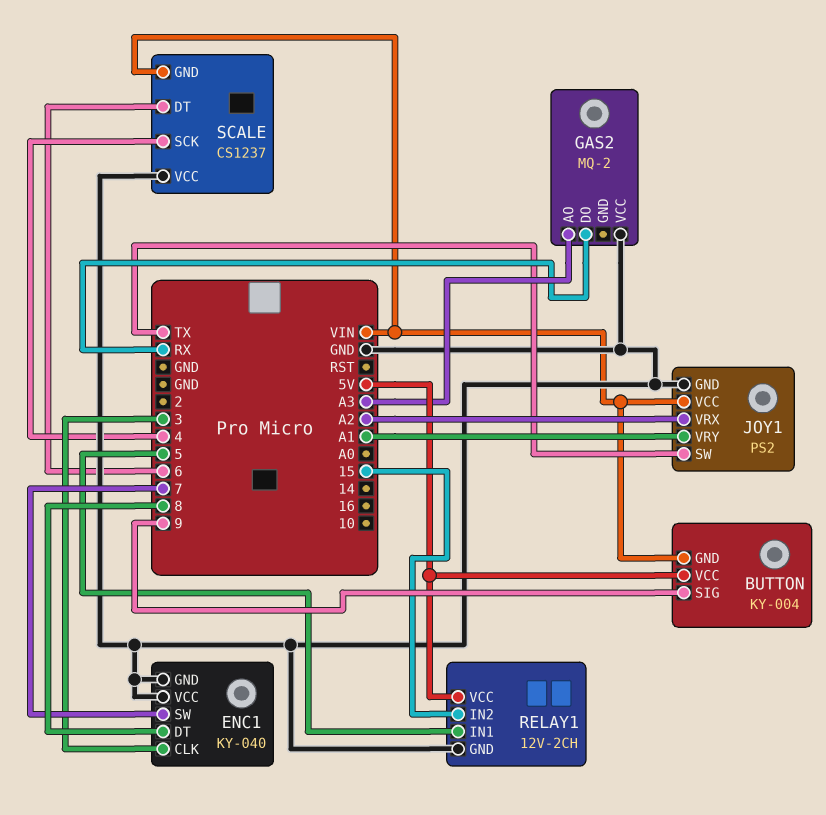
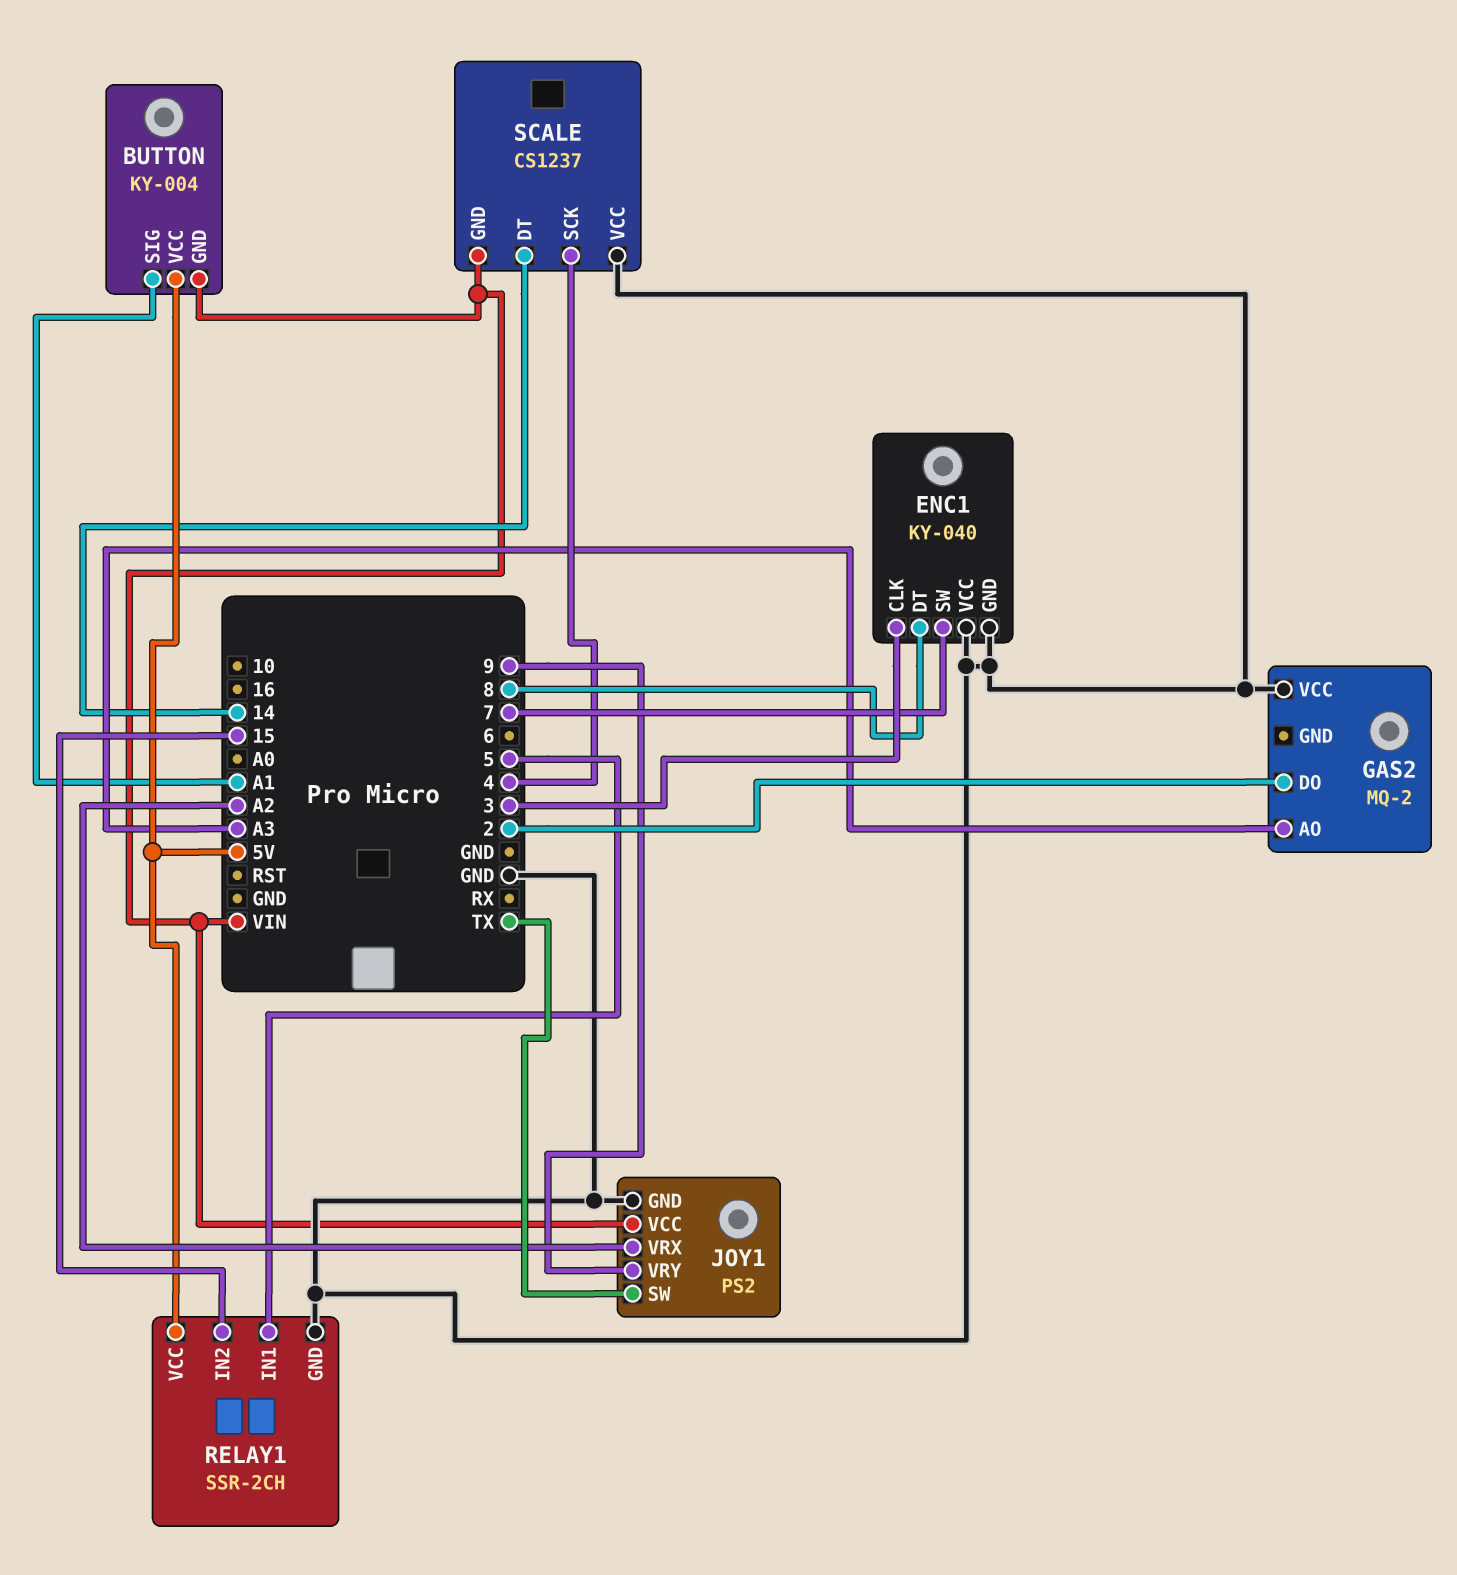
BUTTON pin SIG: 9 -> A1
GAS2 pin DO: RX -> 2
JOY1 pin VRY: A1 -> 9
RELAY1: 12V-2CH -> SSR-2CH
SCALE pin DT: 6 -> 14

